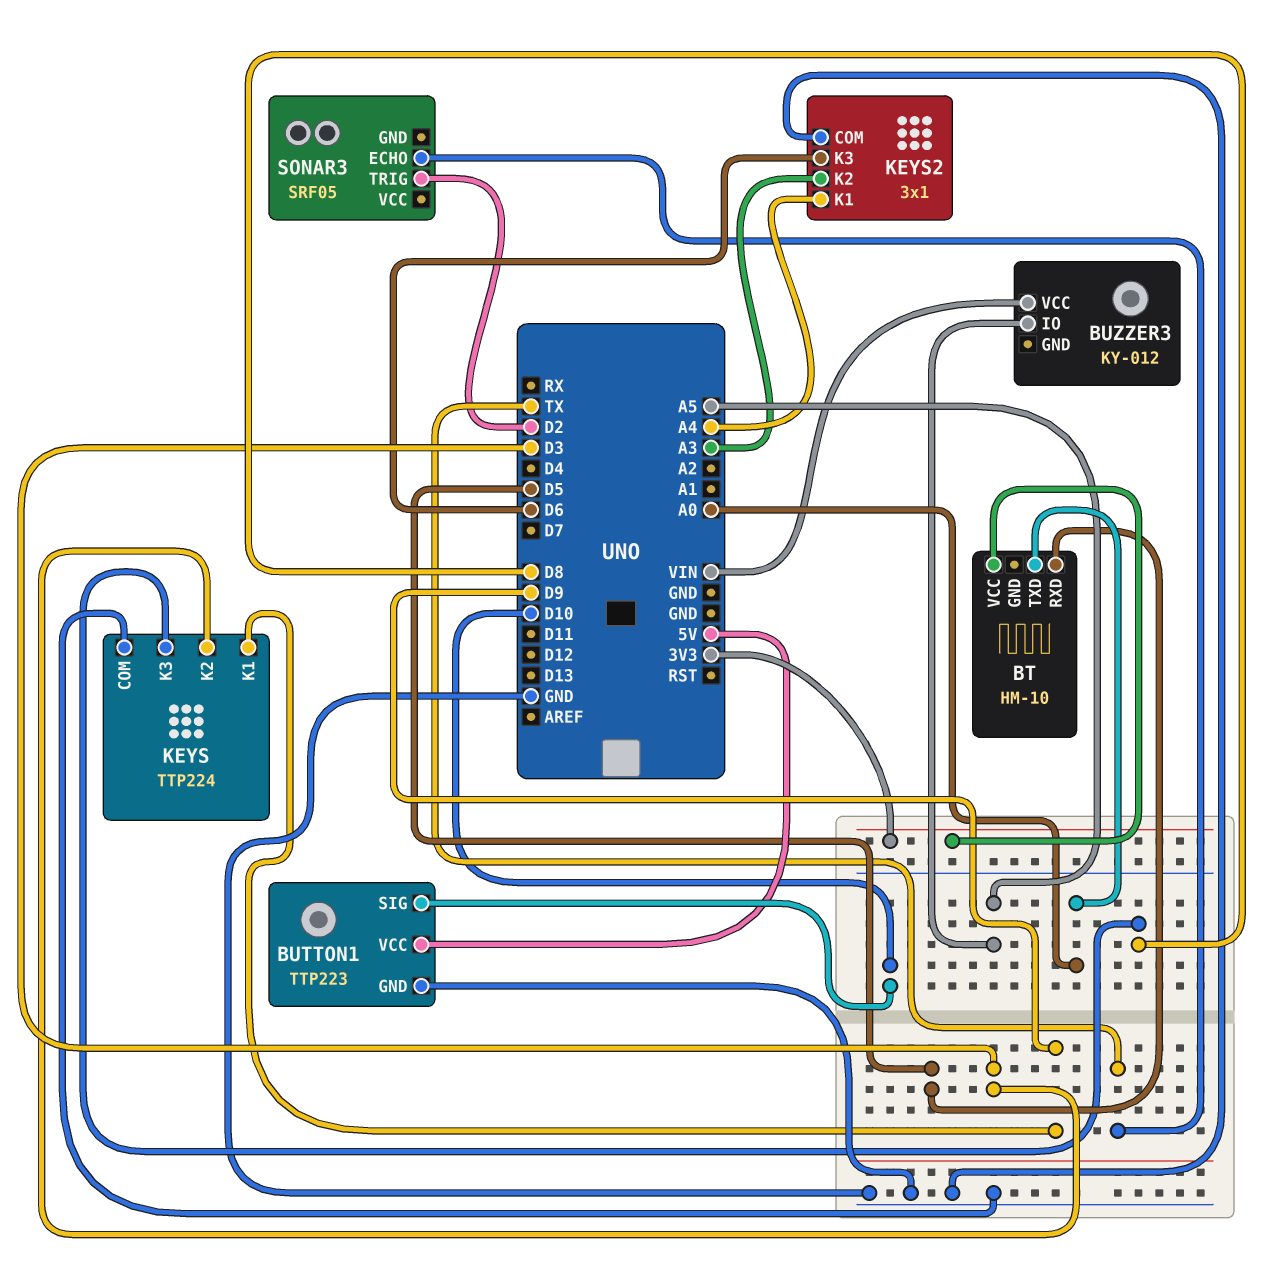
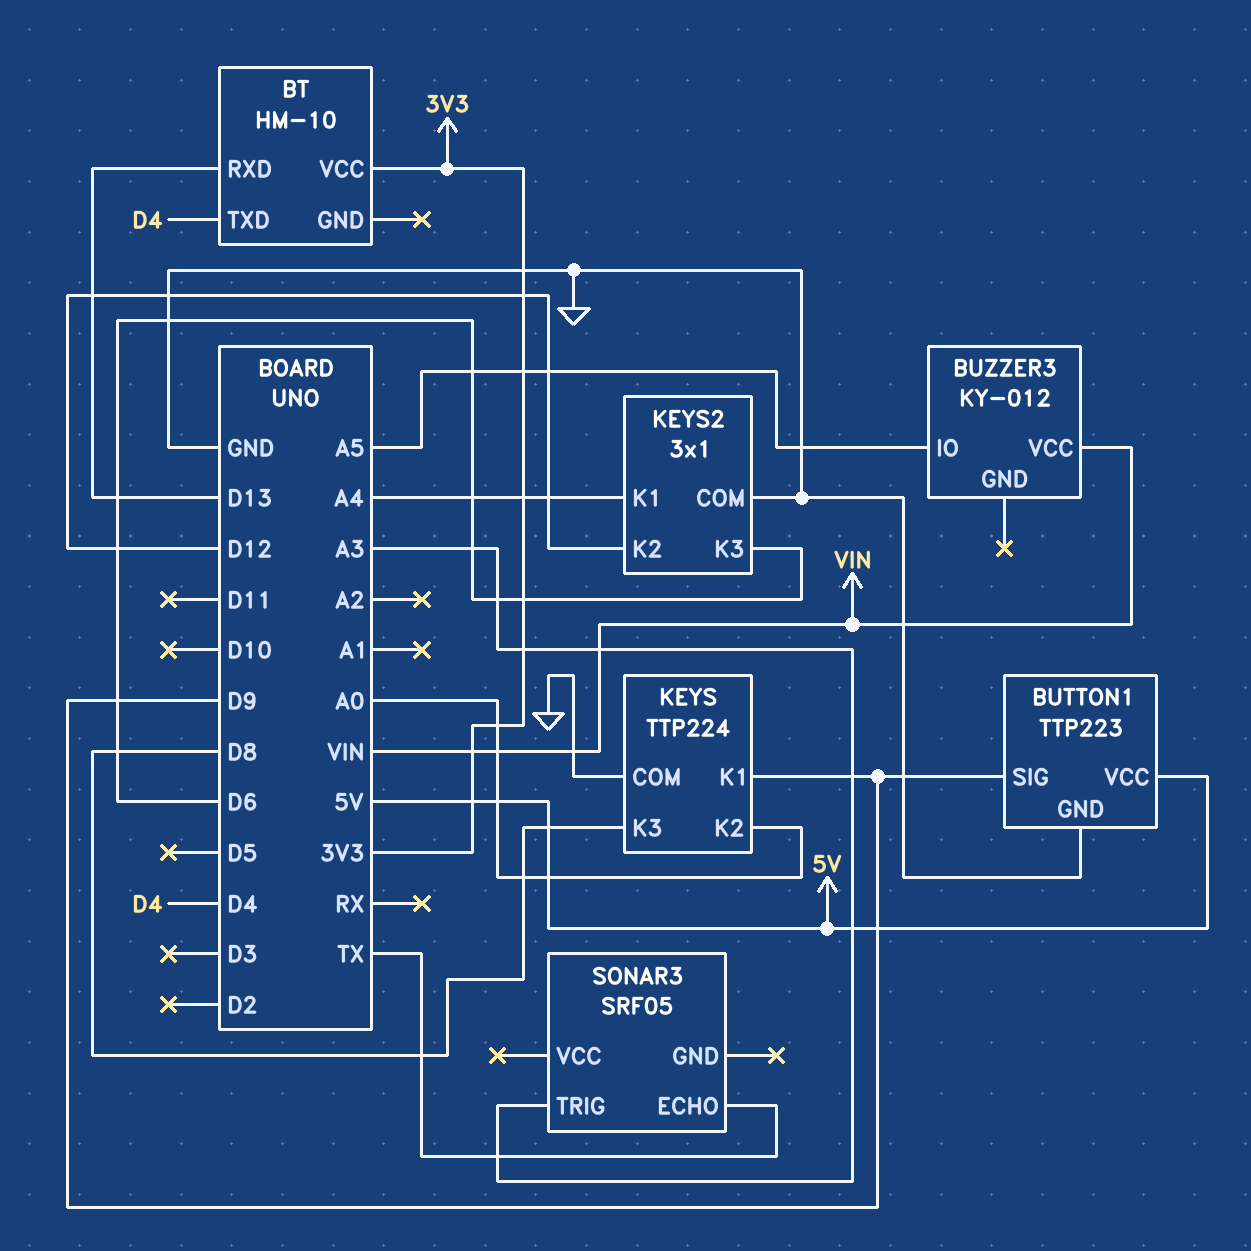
BT pin RXD: D5 -> D13
BT pin TXD: A0 -> D4
BUTTON1 pin SIG: D10 -> D9
KEYS pin K2: D3 -> A0
KEYS2 pin K2: A3 -> D12
SONAR3 pin TRIG: D2 -> A3

